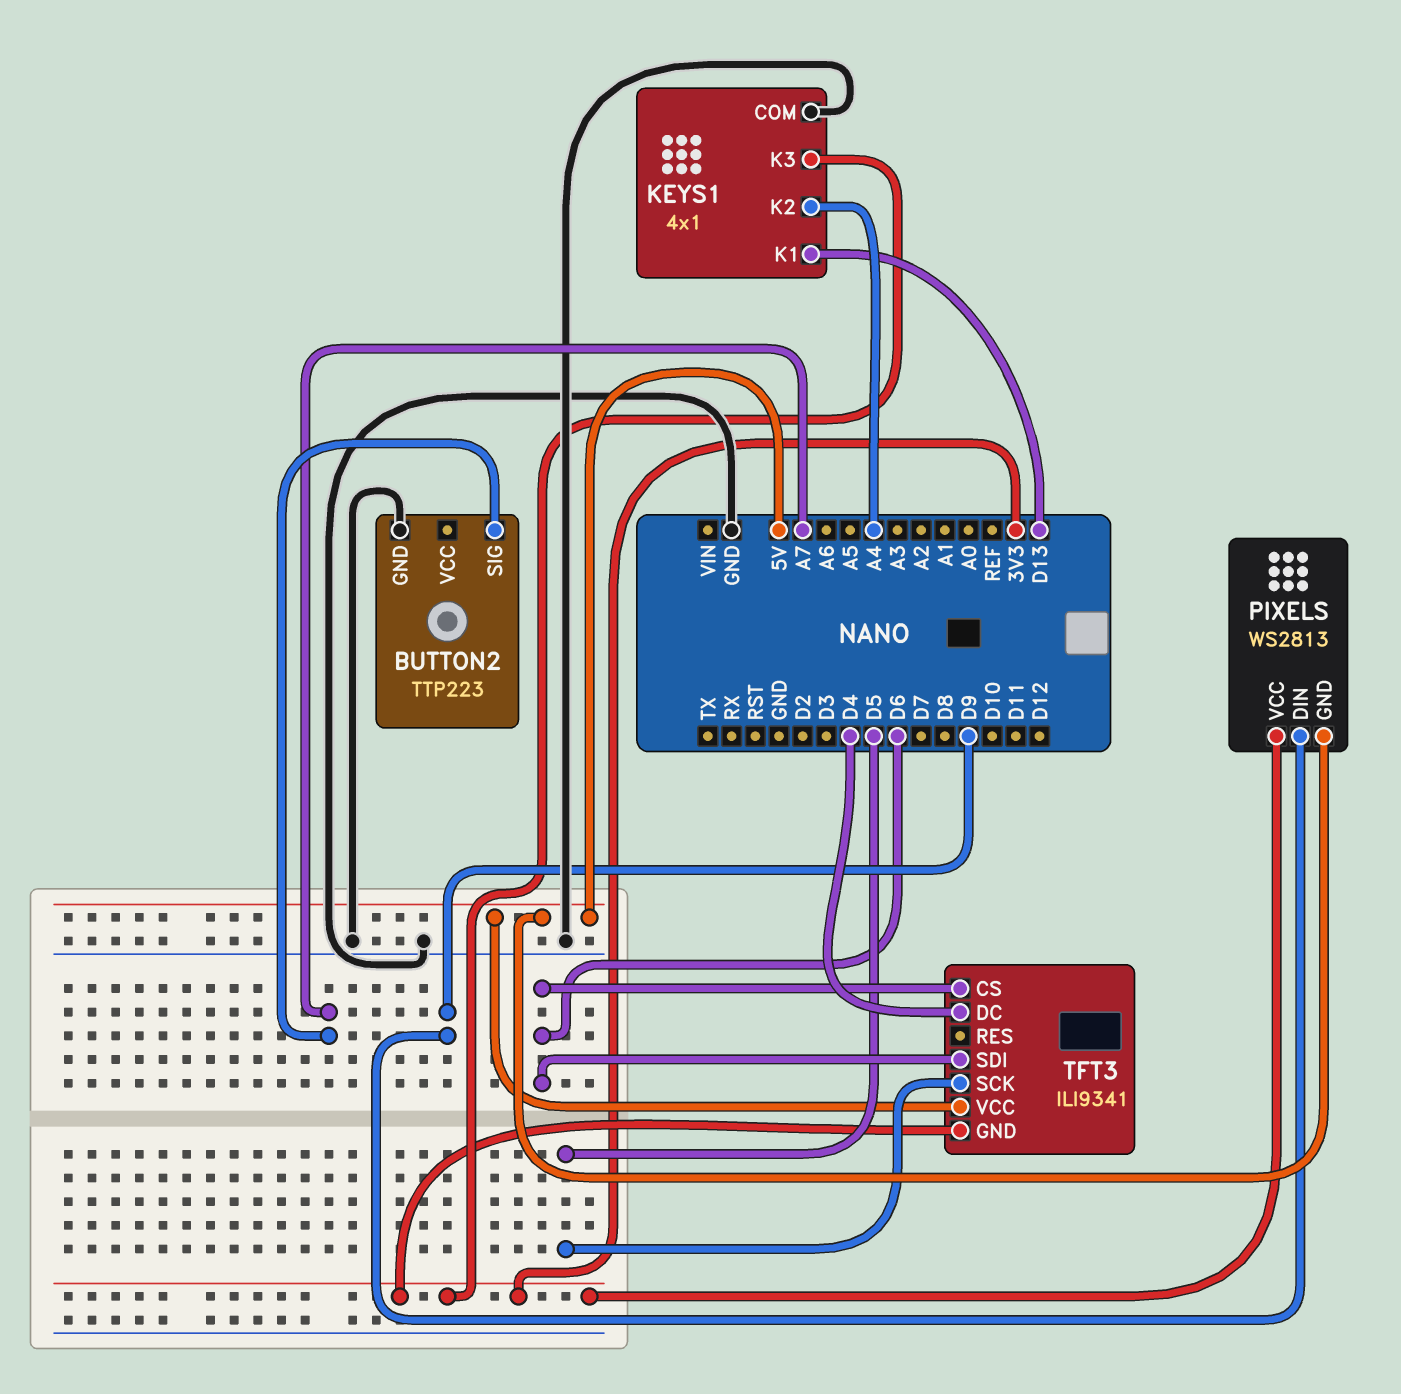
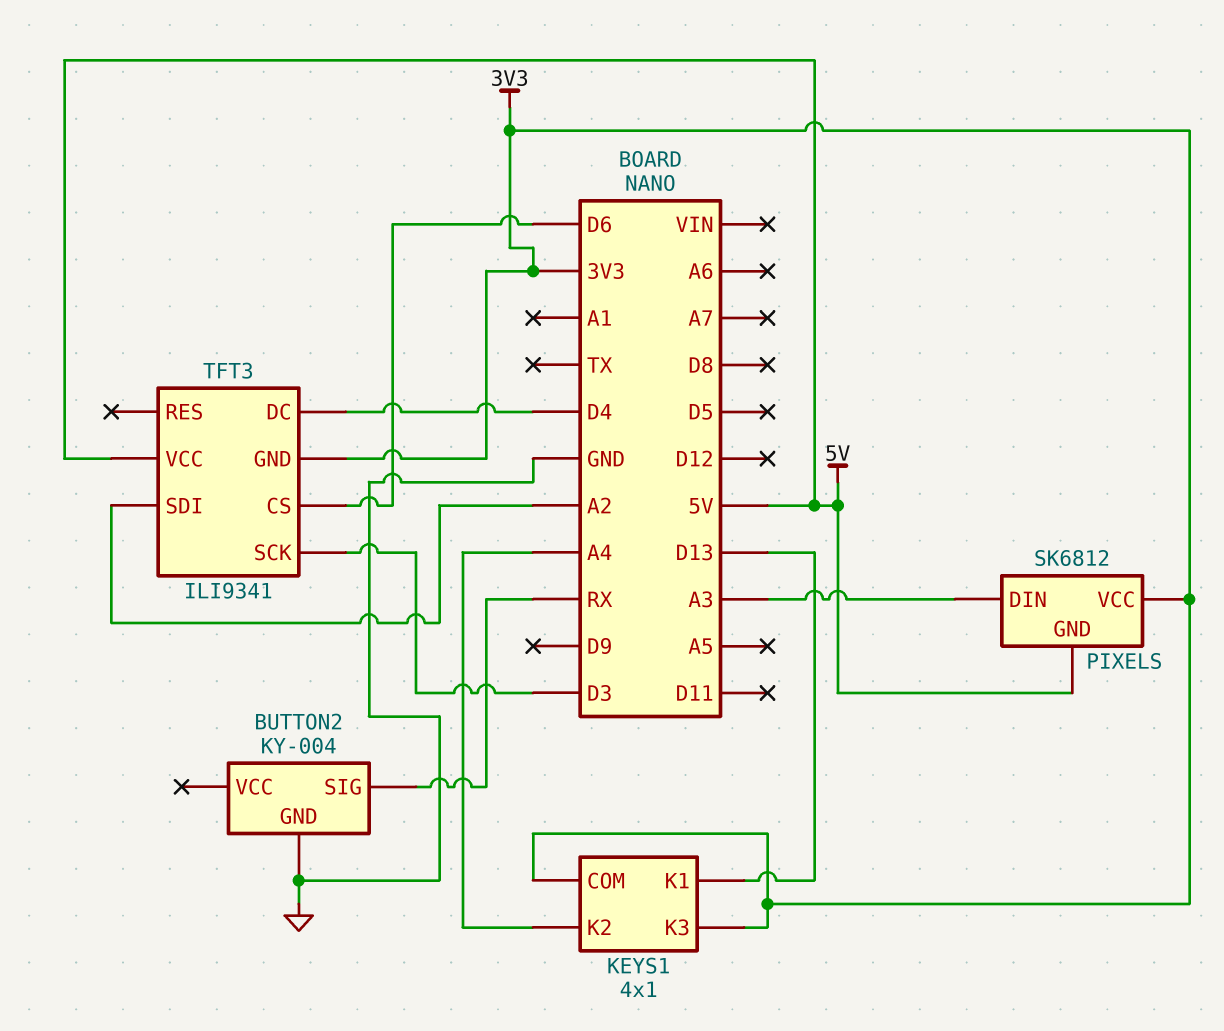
BUTTON2: TTP223 -> KY-004
BUTTON2 pin SIG: A7 -> RX
KEYS1 pin COM: GND -> 3V3
PIXELS: WS2813 -> SK6812
PIXELS pin DIN: D9 -> A3
TFT3 pin SCK: D5 -> D3
TFT3 pin SDI: D6 -> A2

